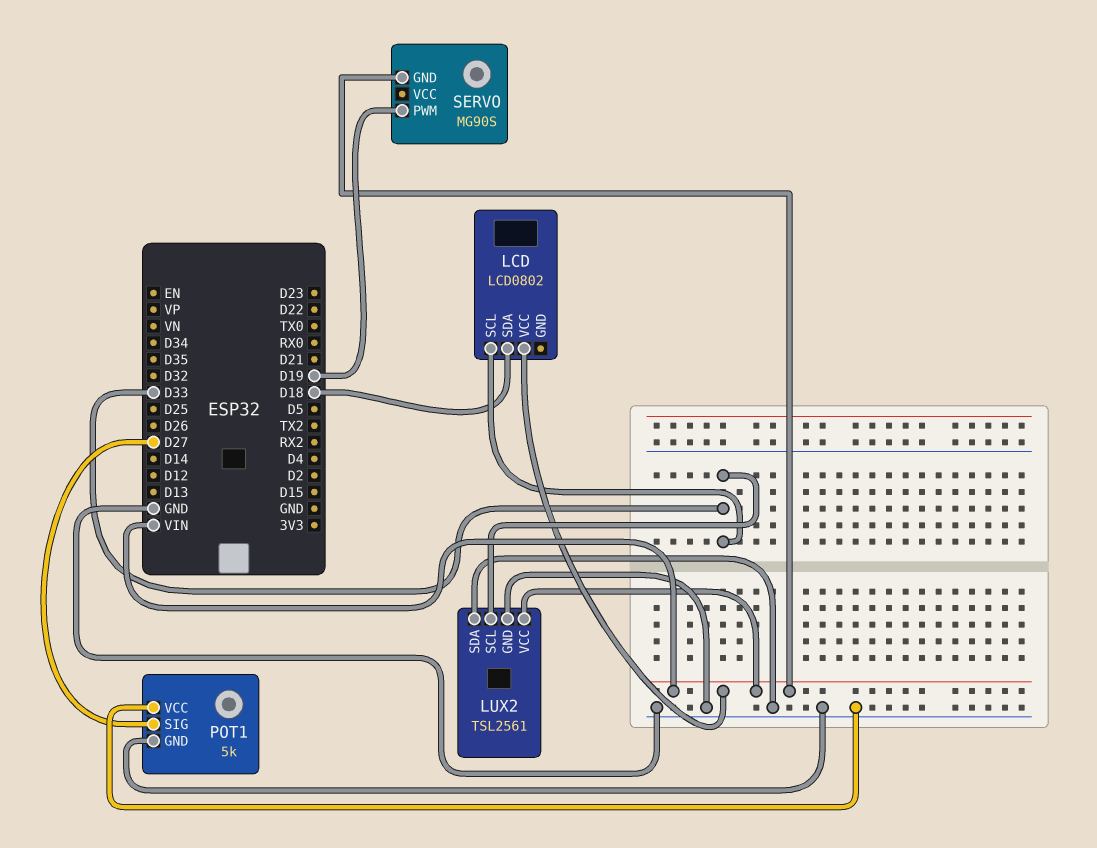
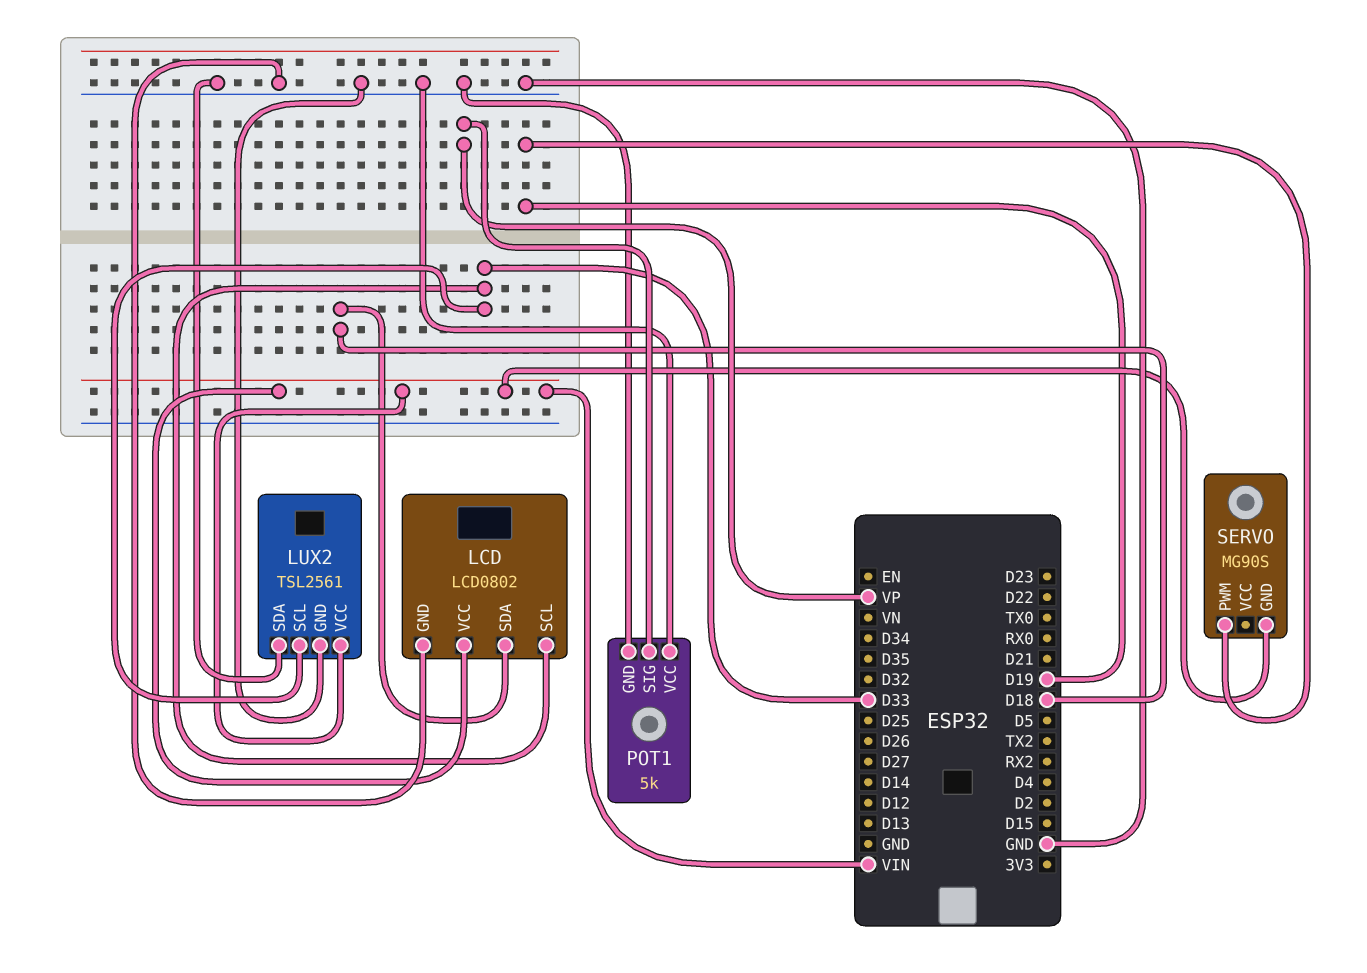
LCD pin GND: none -> GND
POT1 pin SIG: D27 -> VP

